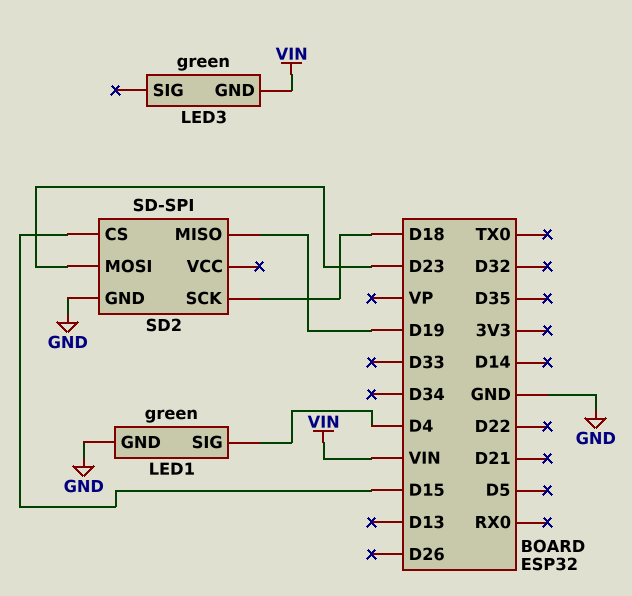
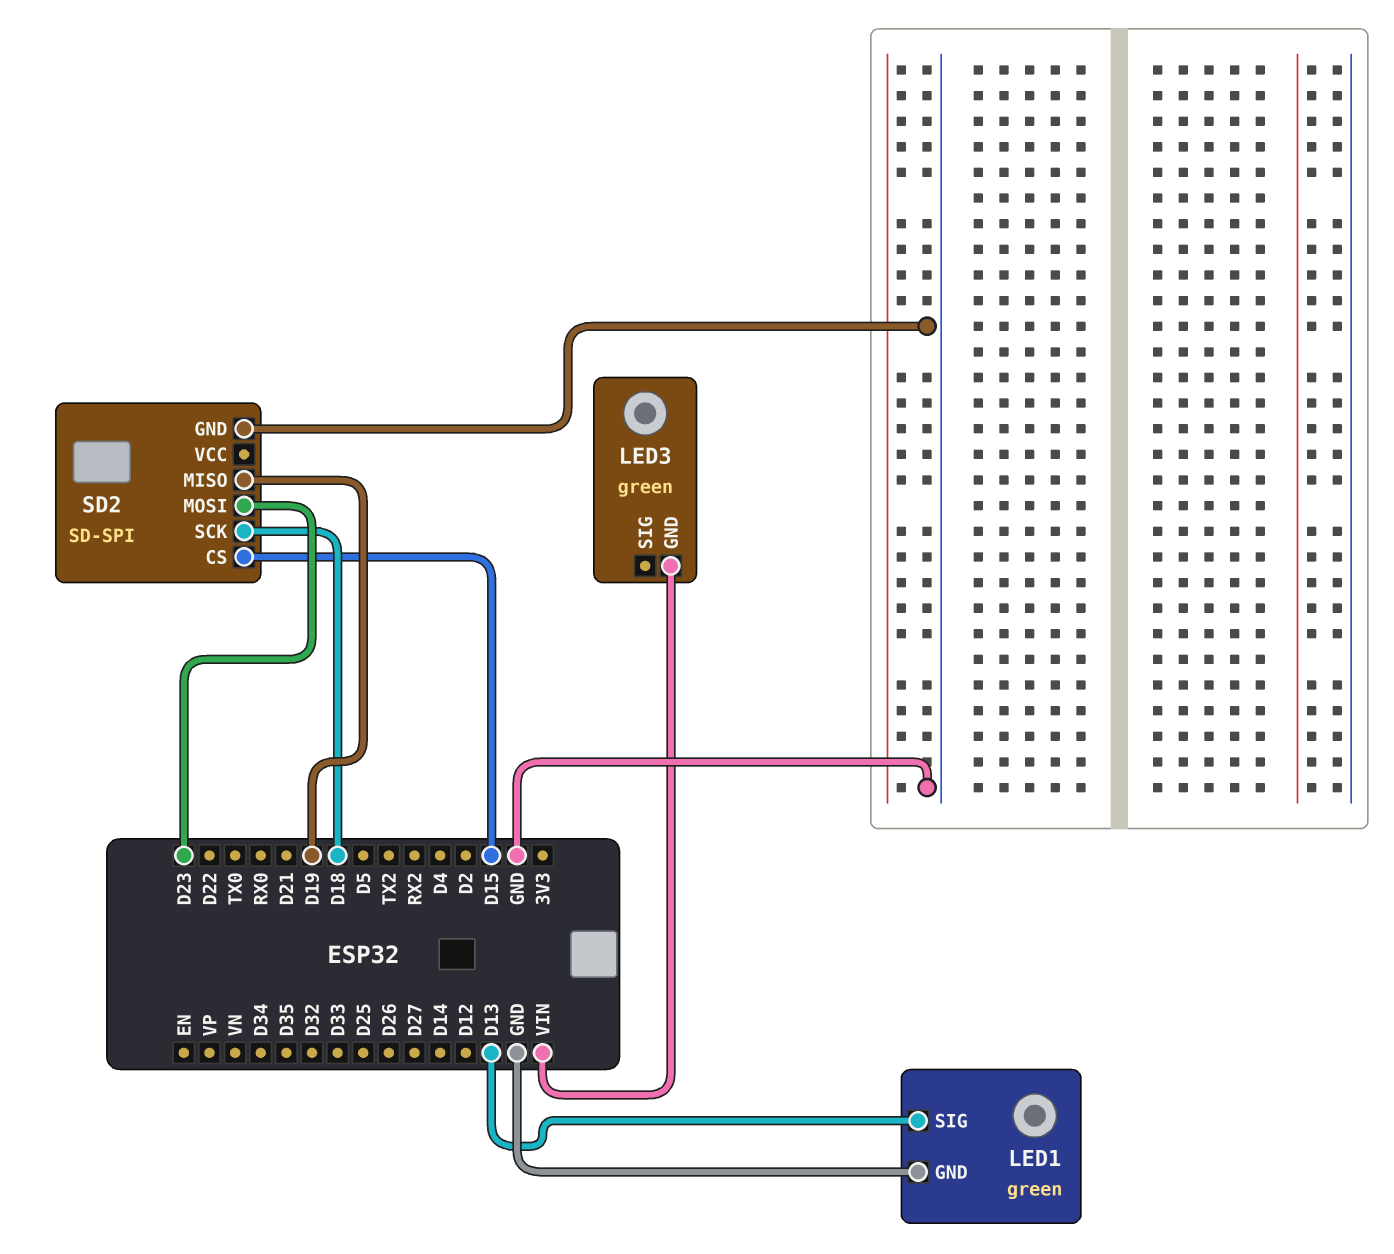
LED1 pin SIG: D4 -> D13

